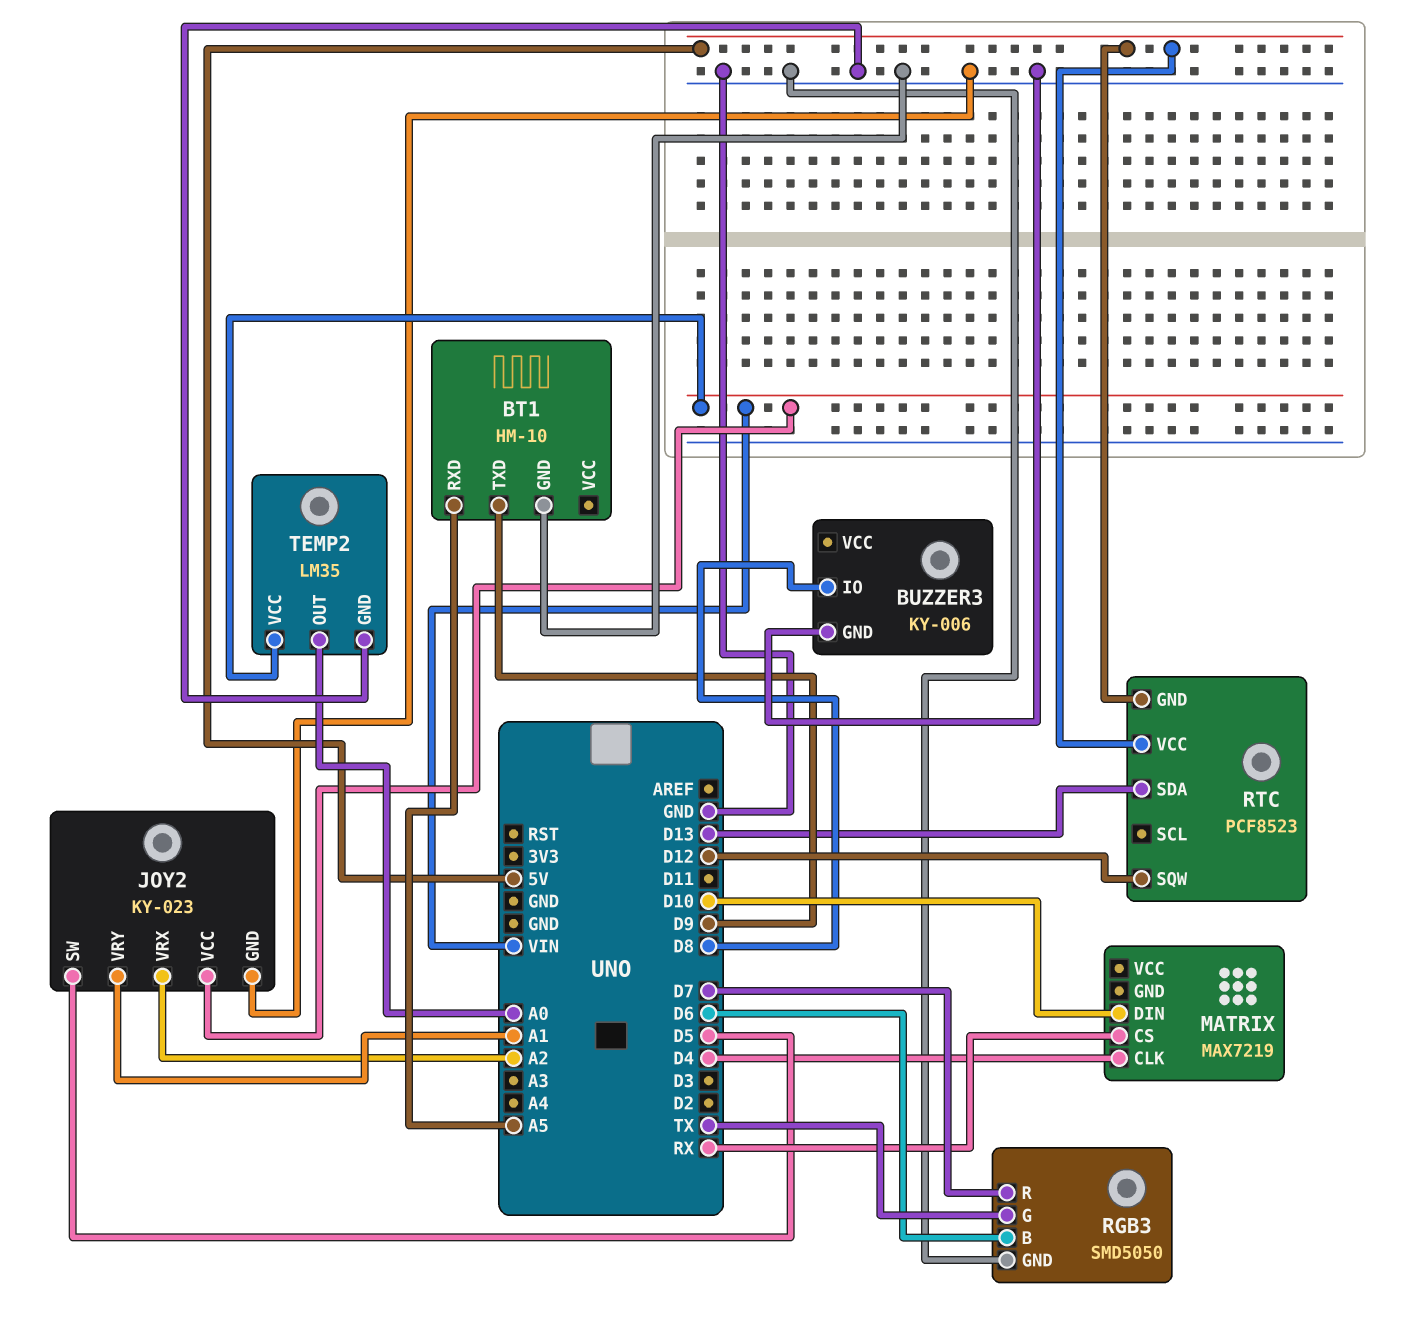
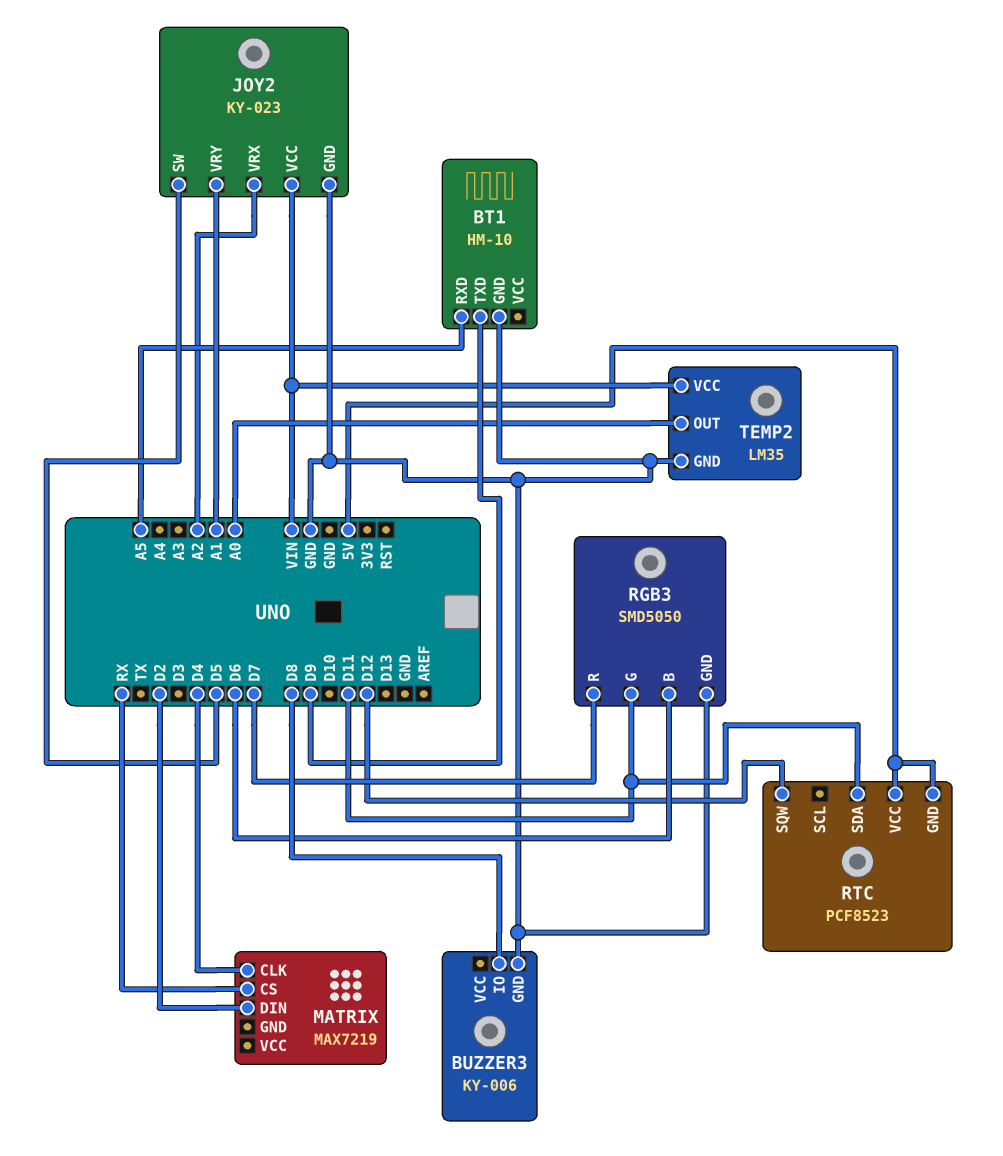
MATRIX pin DIN: D10 -> D2
RGB3 pin G: TX -> D11
RTC pin SDA: D13 -> D11

